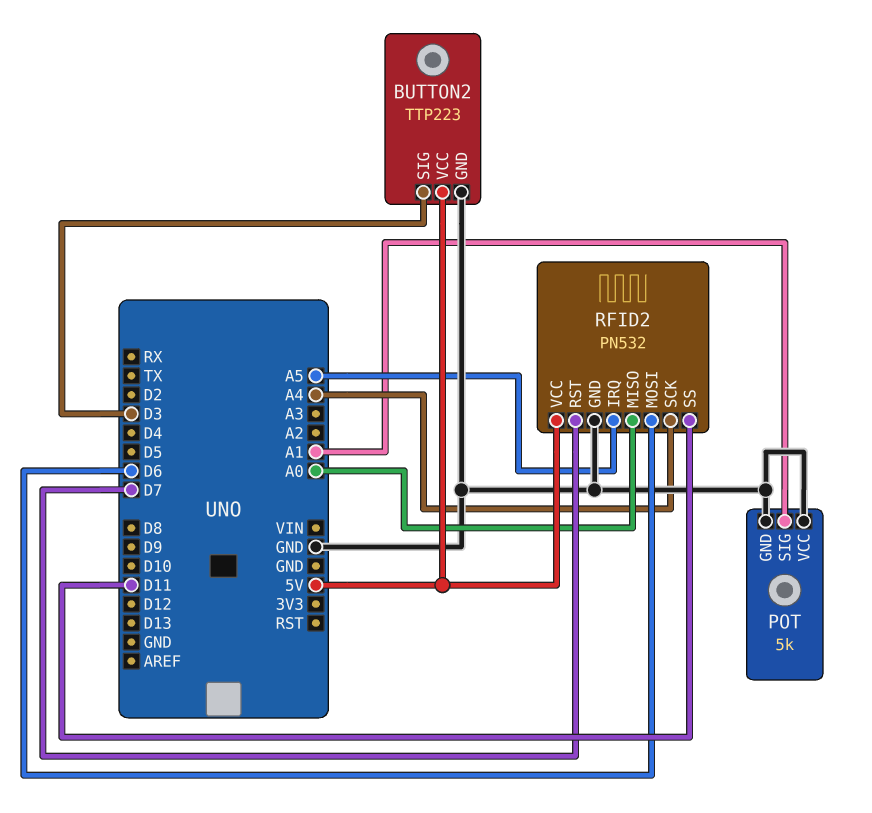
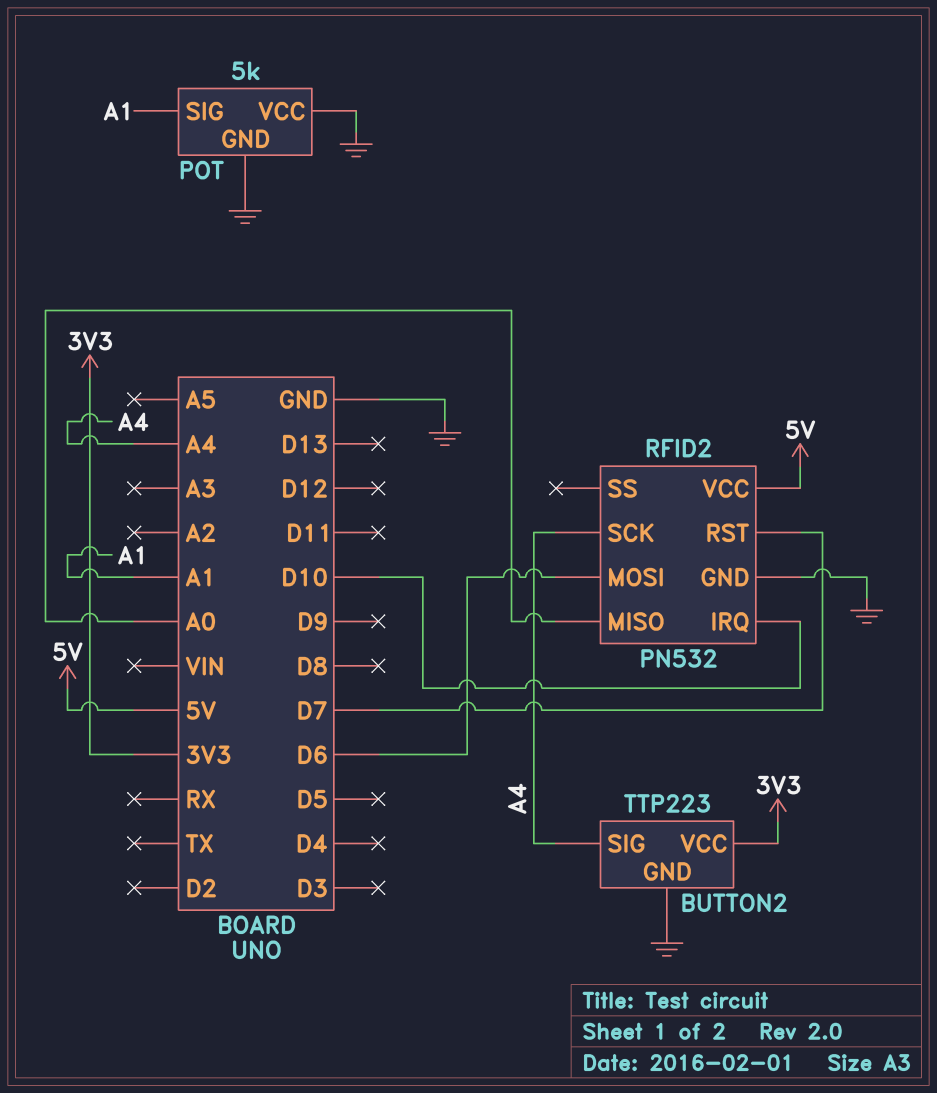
BUTTON2 pin SIG: D3 -> A4
BUTTON2 pin VCC: 5V -> 3V3
RFID2 pin IRQ: A5 -> D10
RFID2 pin SS: D11 -> none

